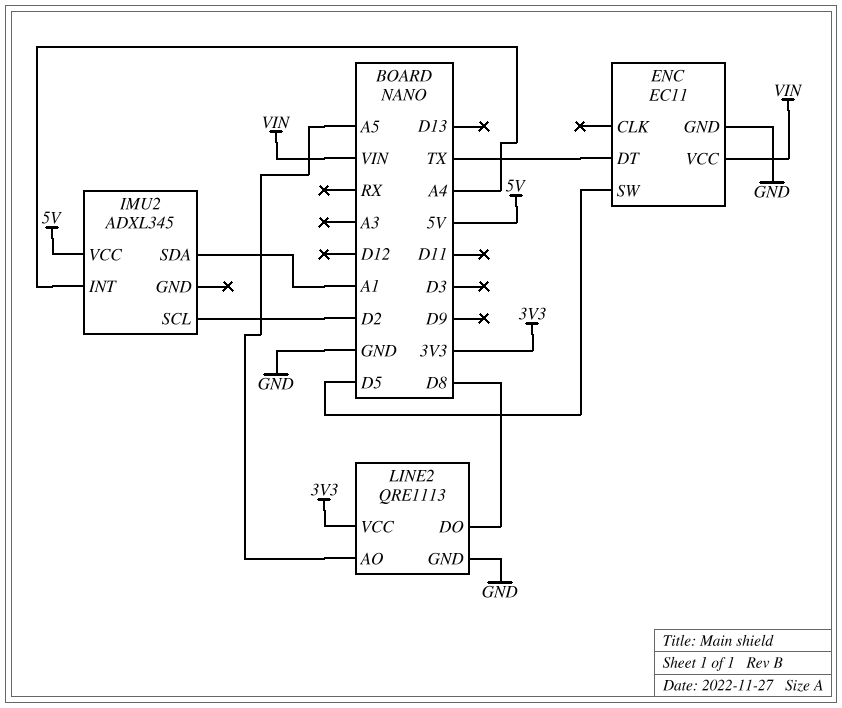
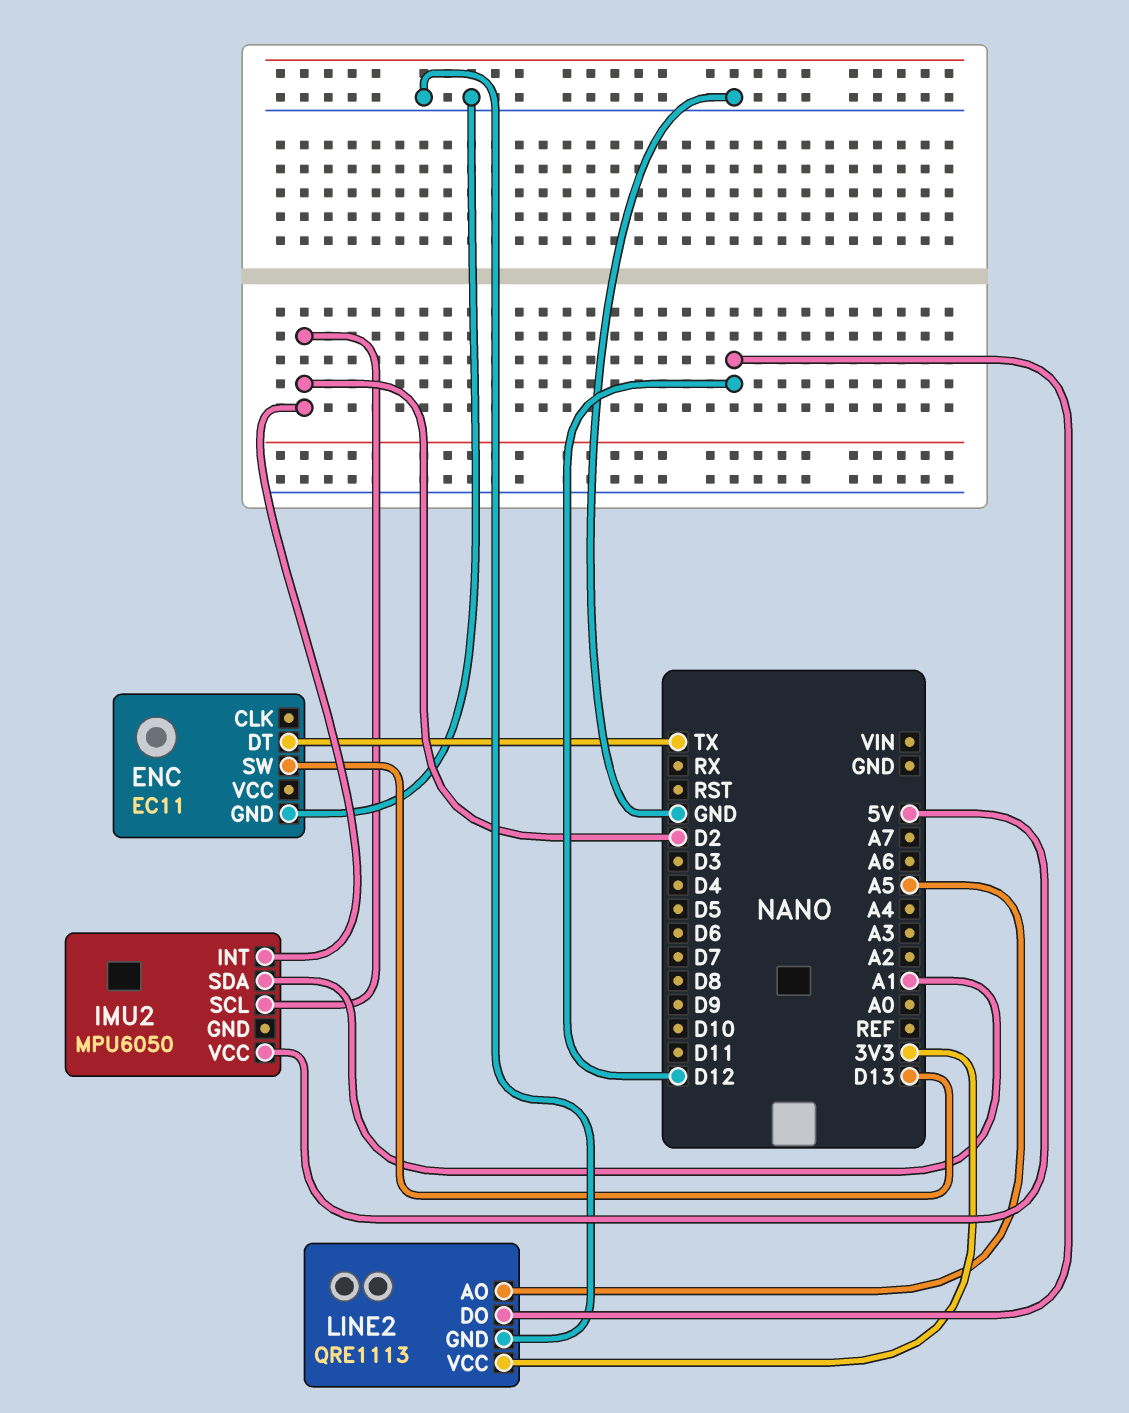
ENC pin SW: D5 -> D13
ENC pin VCC: VIN -> none
IMU2: ADXL345 -> MPU6050
IMU2 pin INT: A4 -> D2
LINE2 pin DO: D8 -> D12

